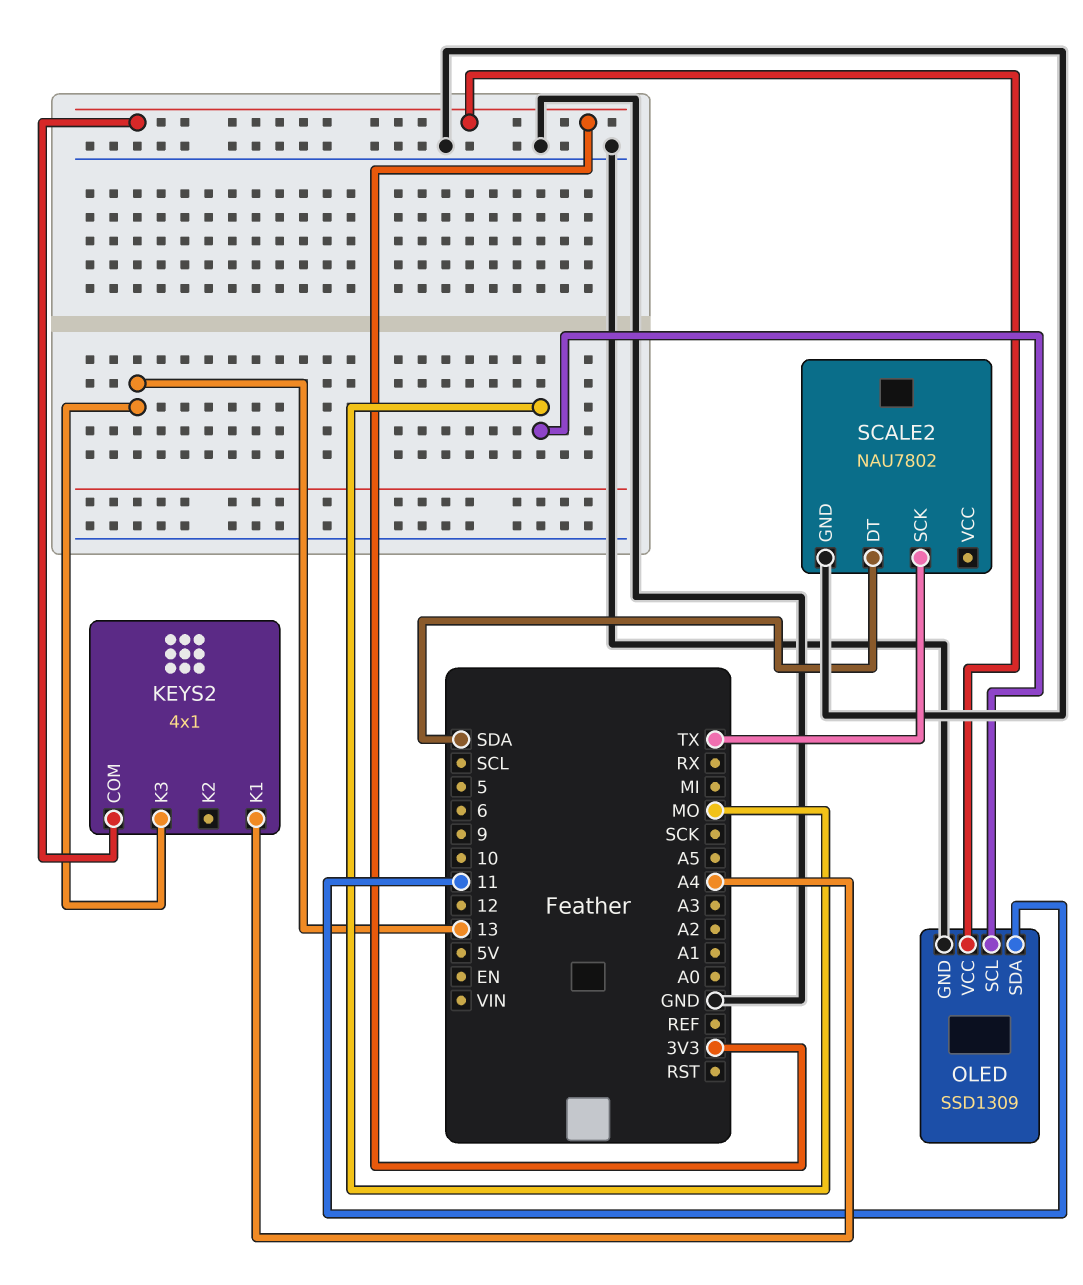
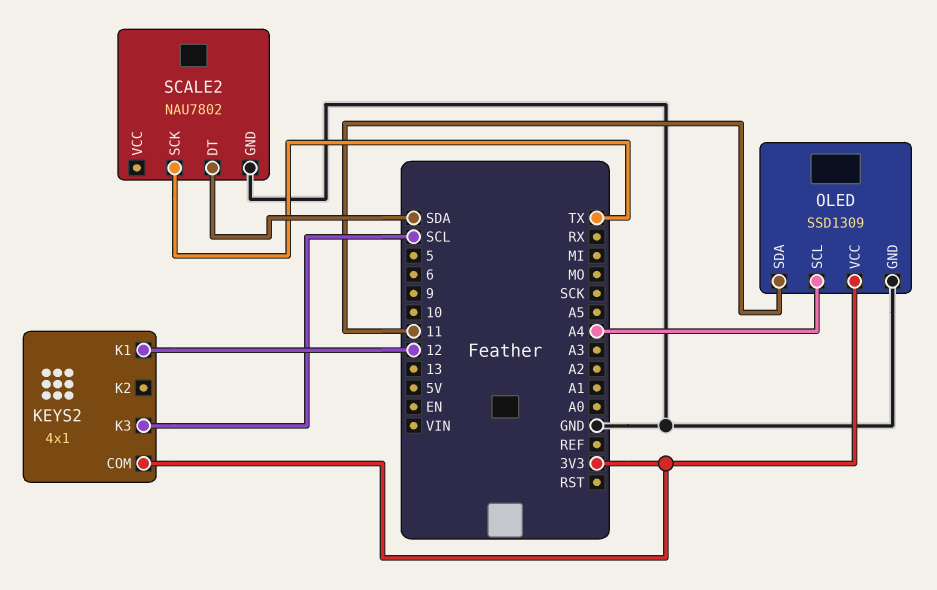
KEYS2 pin K1: A4 -> 12
KEYS2 pin K3: 13 -> SCL
OLED pin SCL: MO -> A4

